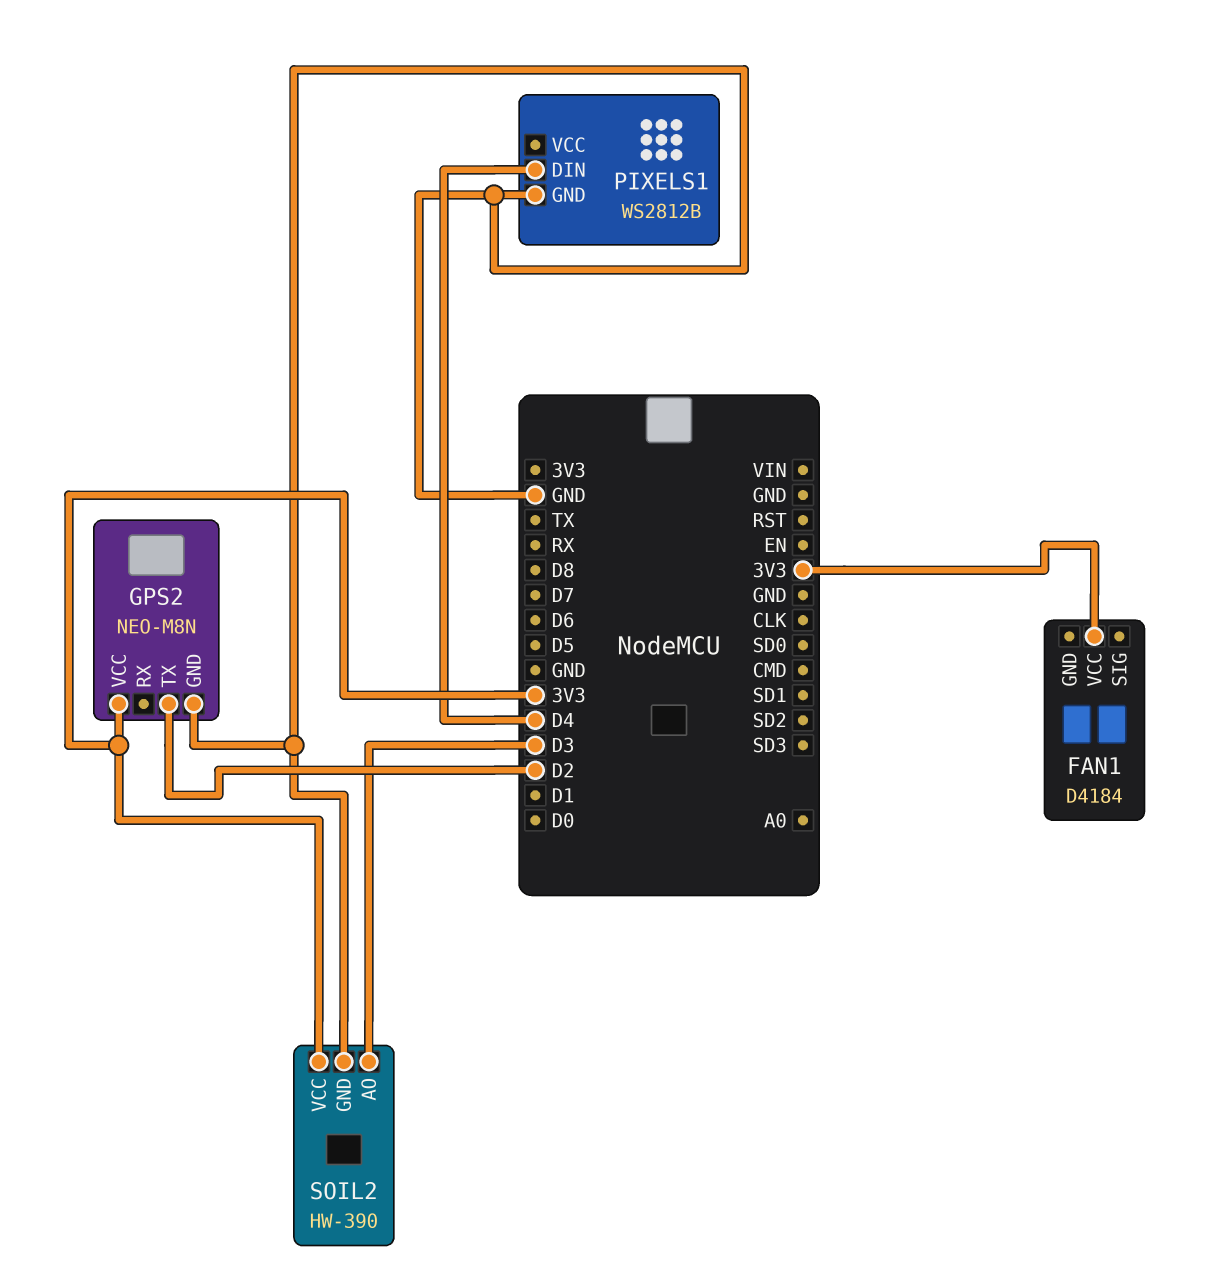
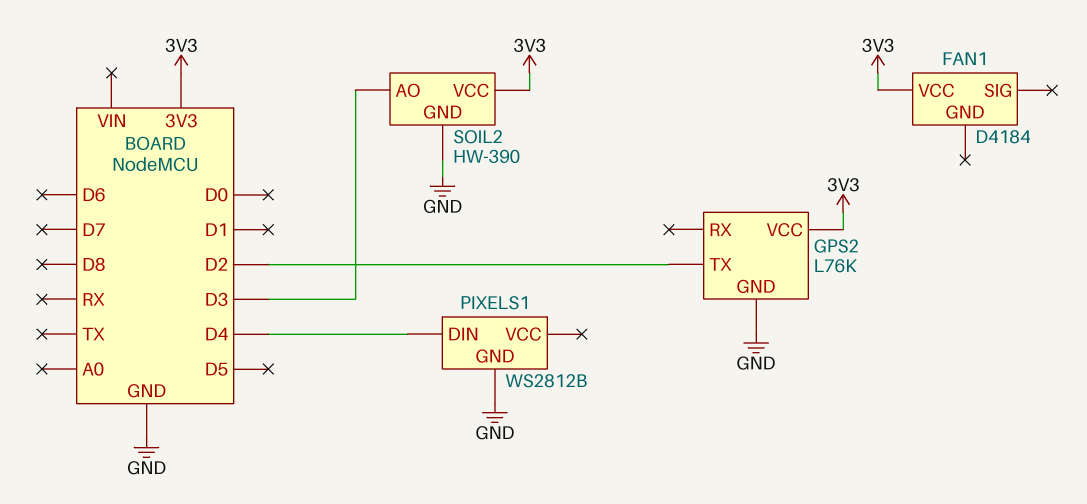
GPS2: NEO-M8N -> L76K

